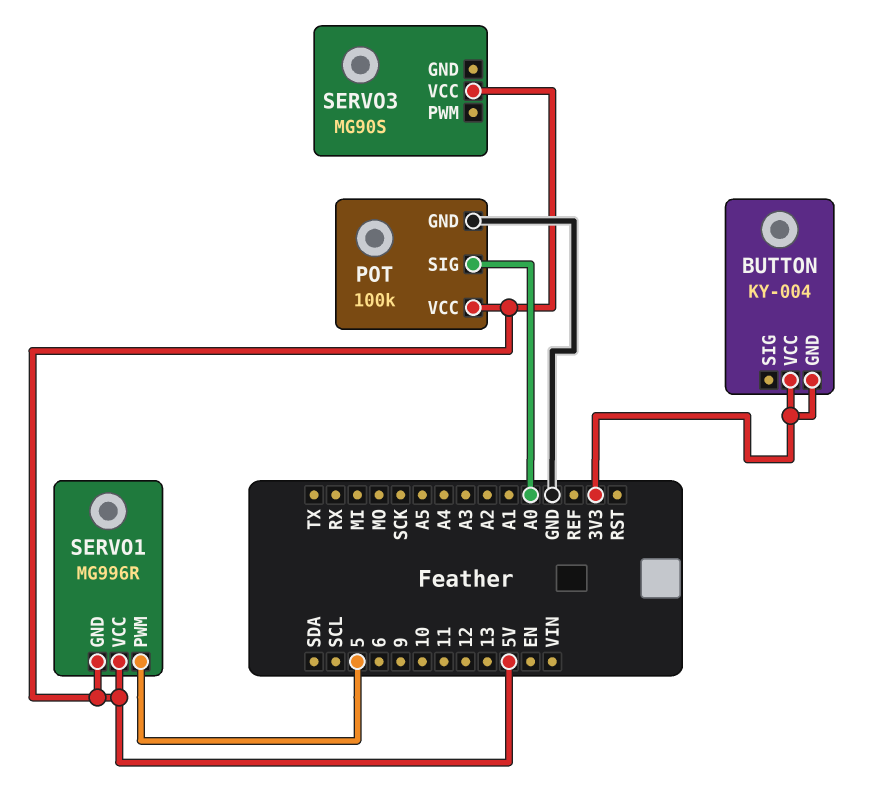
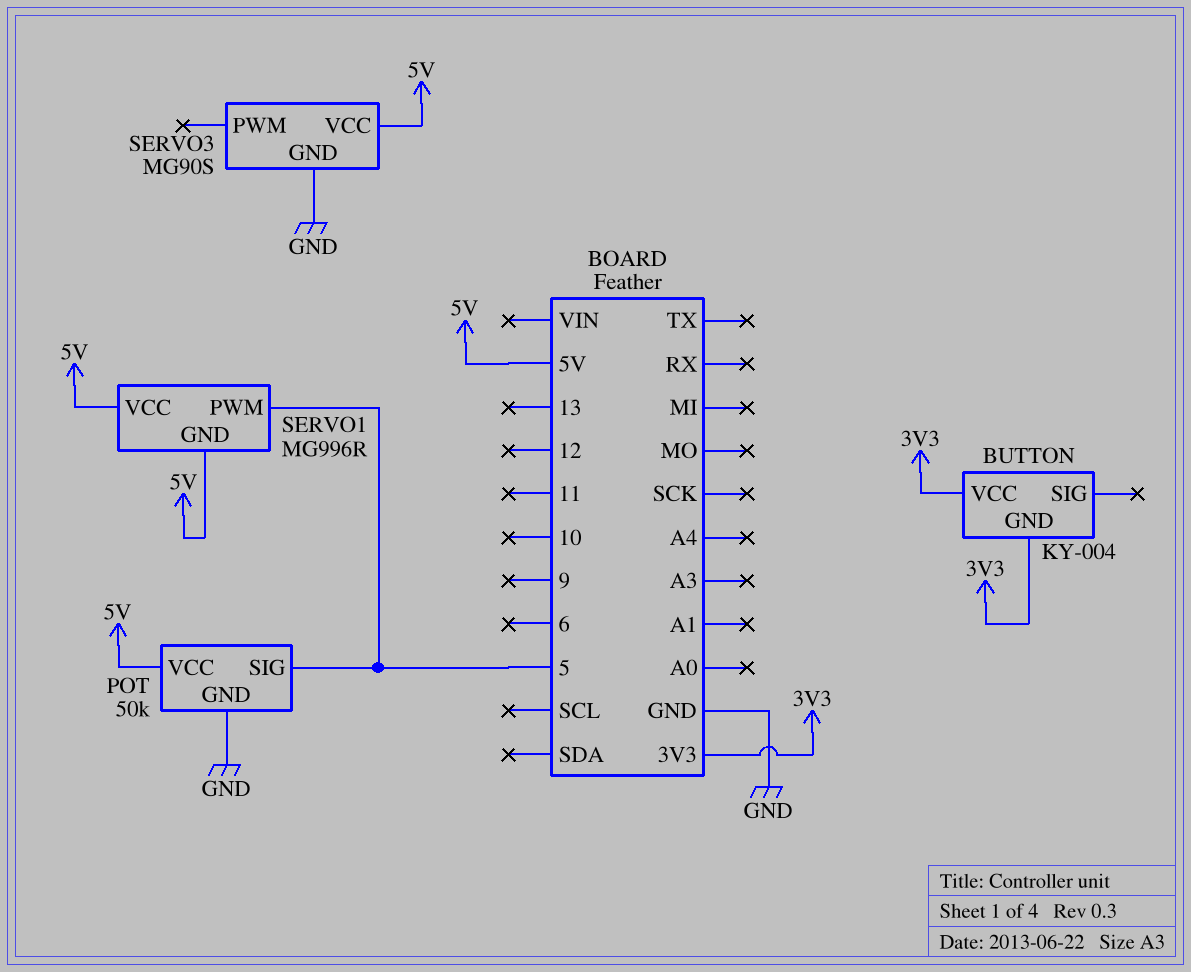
POT: 100k -> 50k
POT pin SIG: A0 -> 5
SERVO3 pin GND: none -> GND

